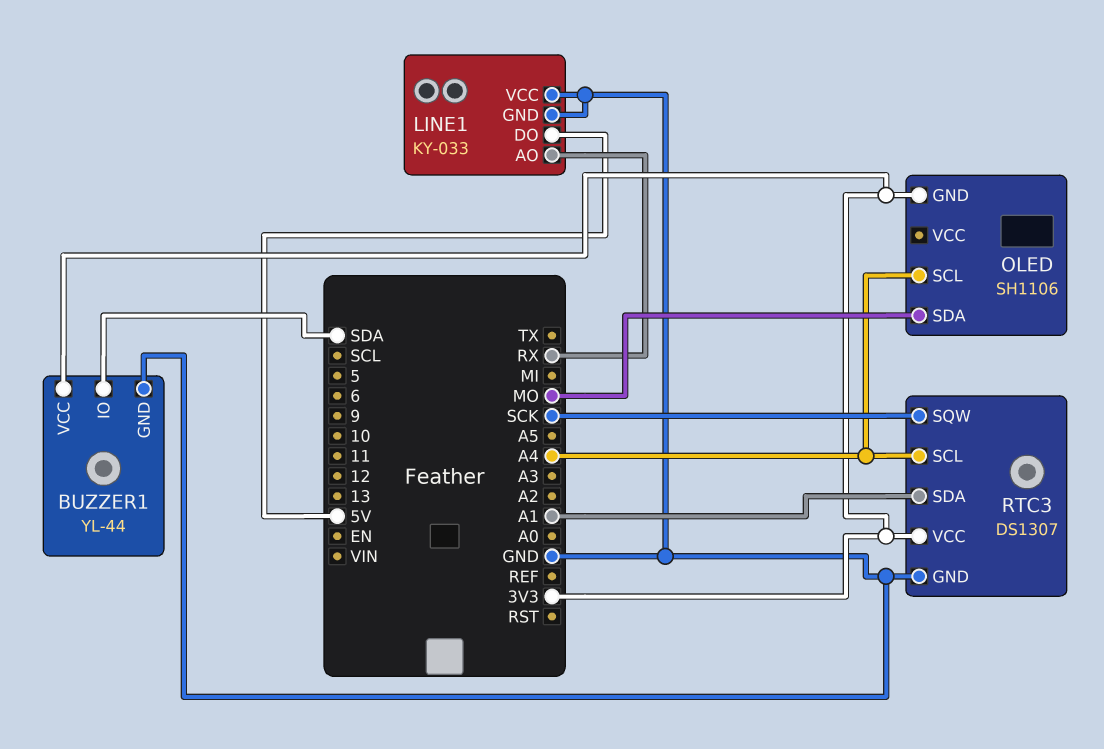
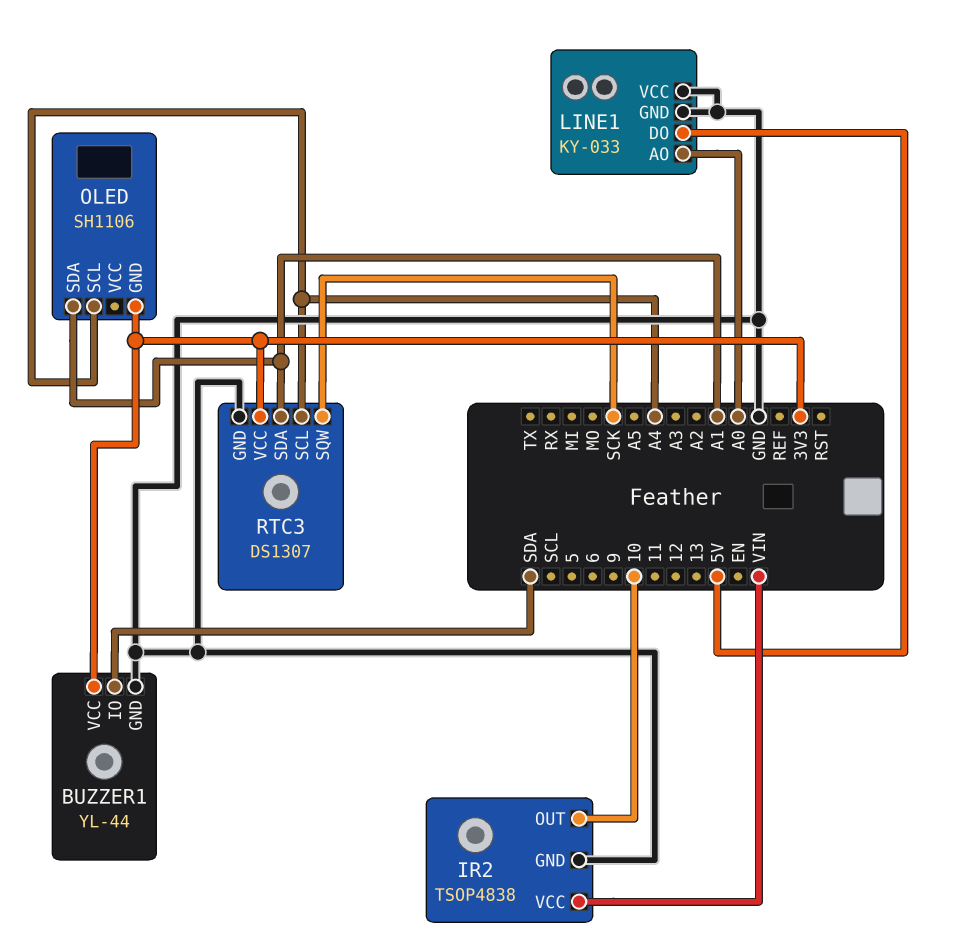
IR2: none -> TSOP4838
IR2 pin GND: none -> GND
IR2 pin OUT: none -> 10
IR2 pin VCC: none -> VIN
LINE1 pin AO: RX -> A0
OLED pin SDA: MO -> A1

